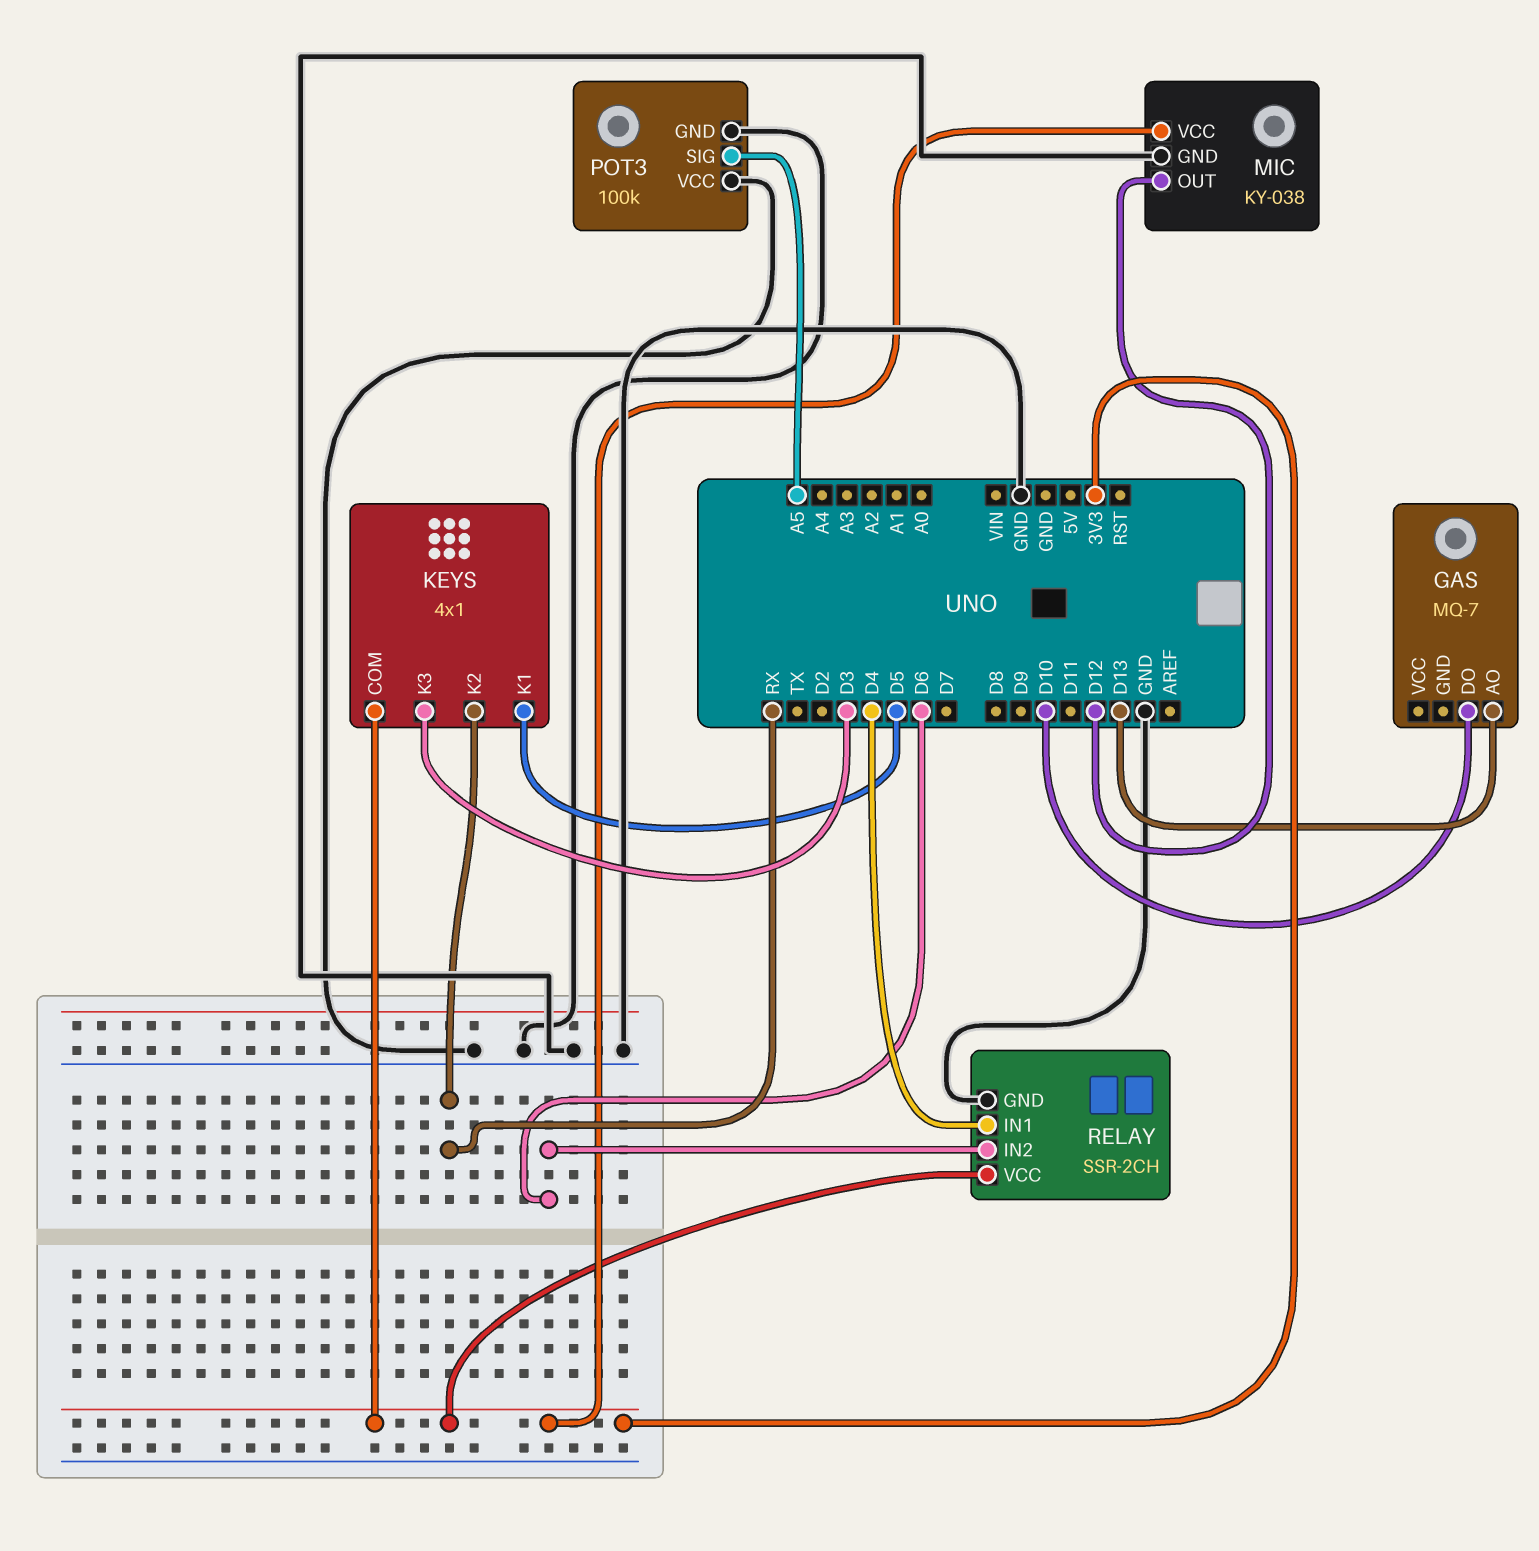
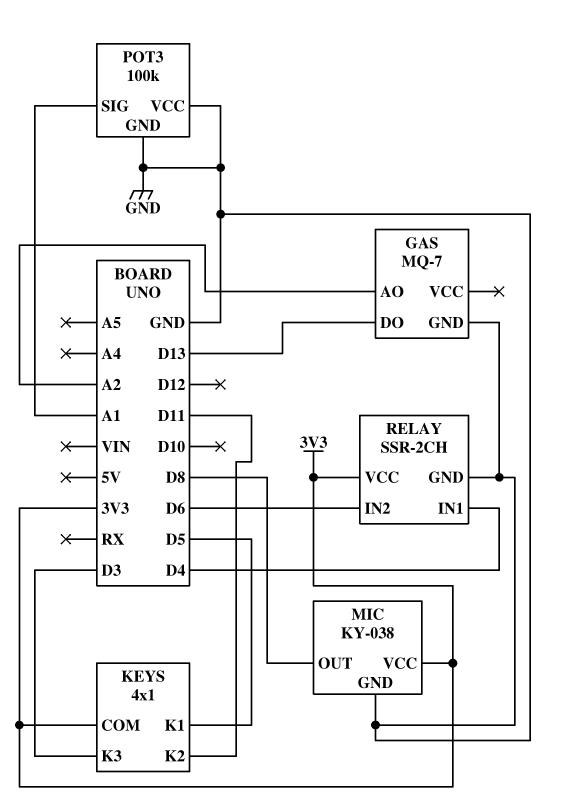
GAS pin AO: D13 -> A2
GAS pin DO: D10 -> D13
GAS pin GND: none -> GND
KEYS pin K2: RX -> D11
MIC pin OUT: D12 -> D8
POT3 pin SIG: A5 -> A1

